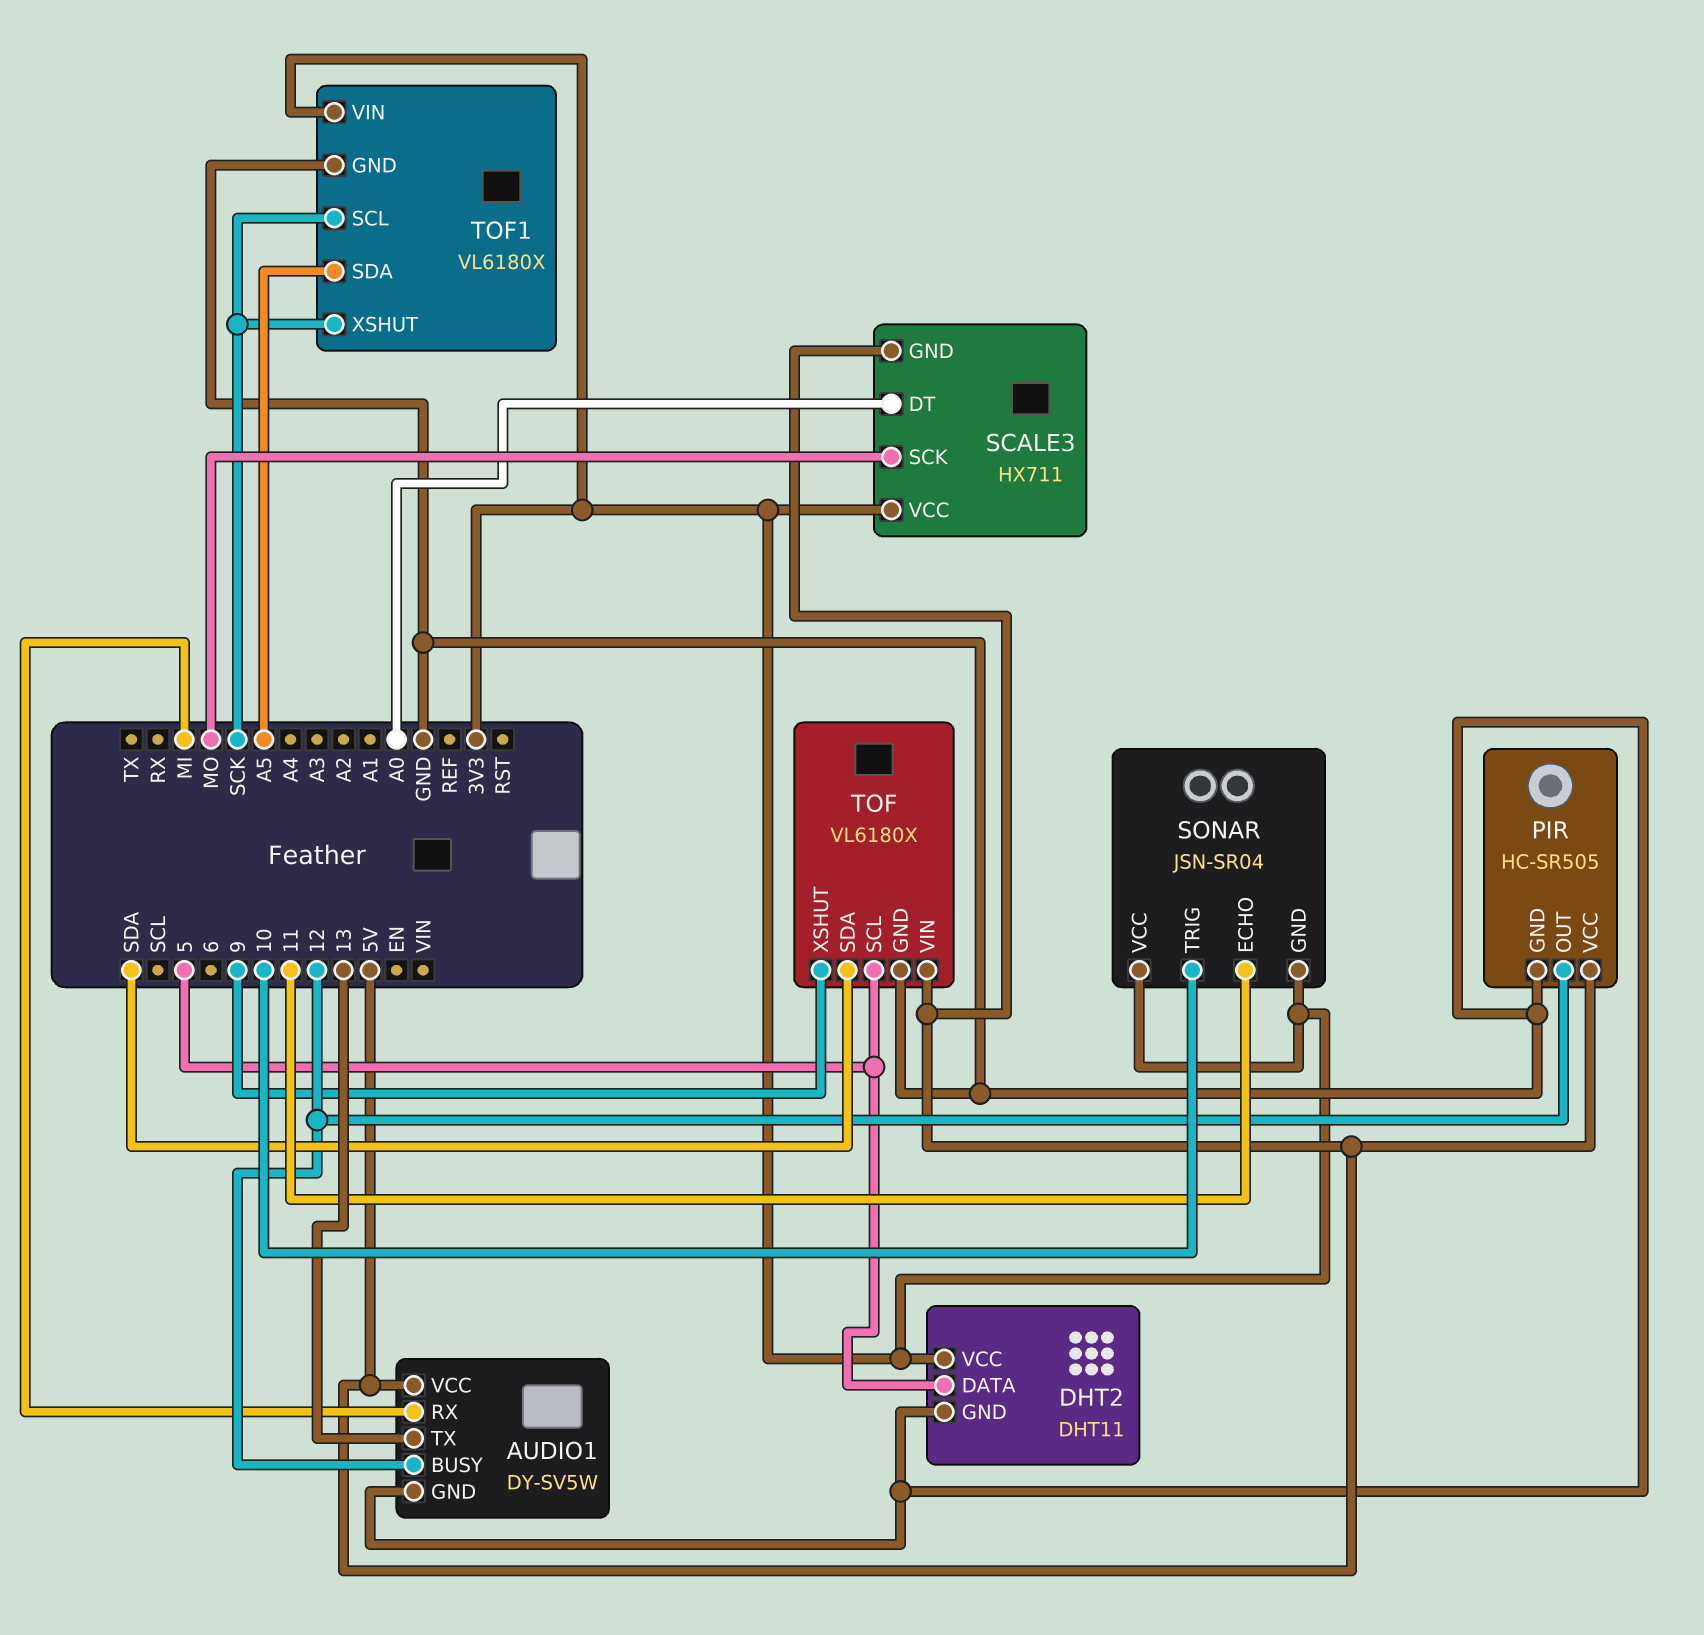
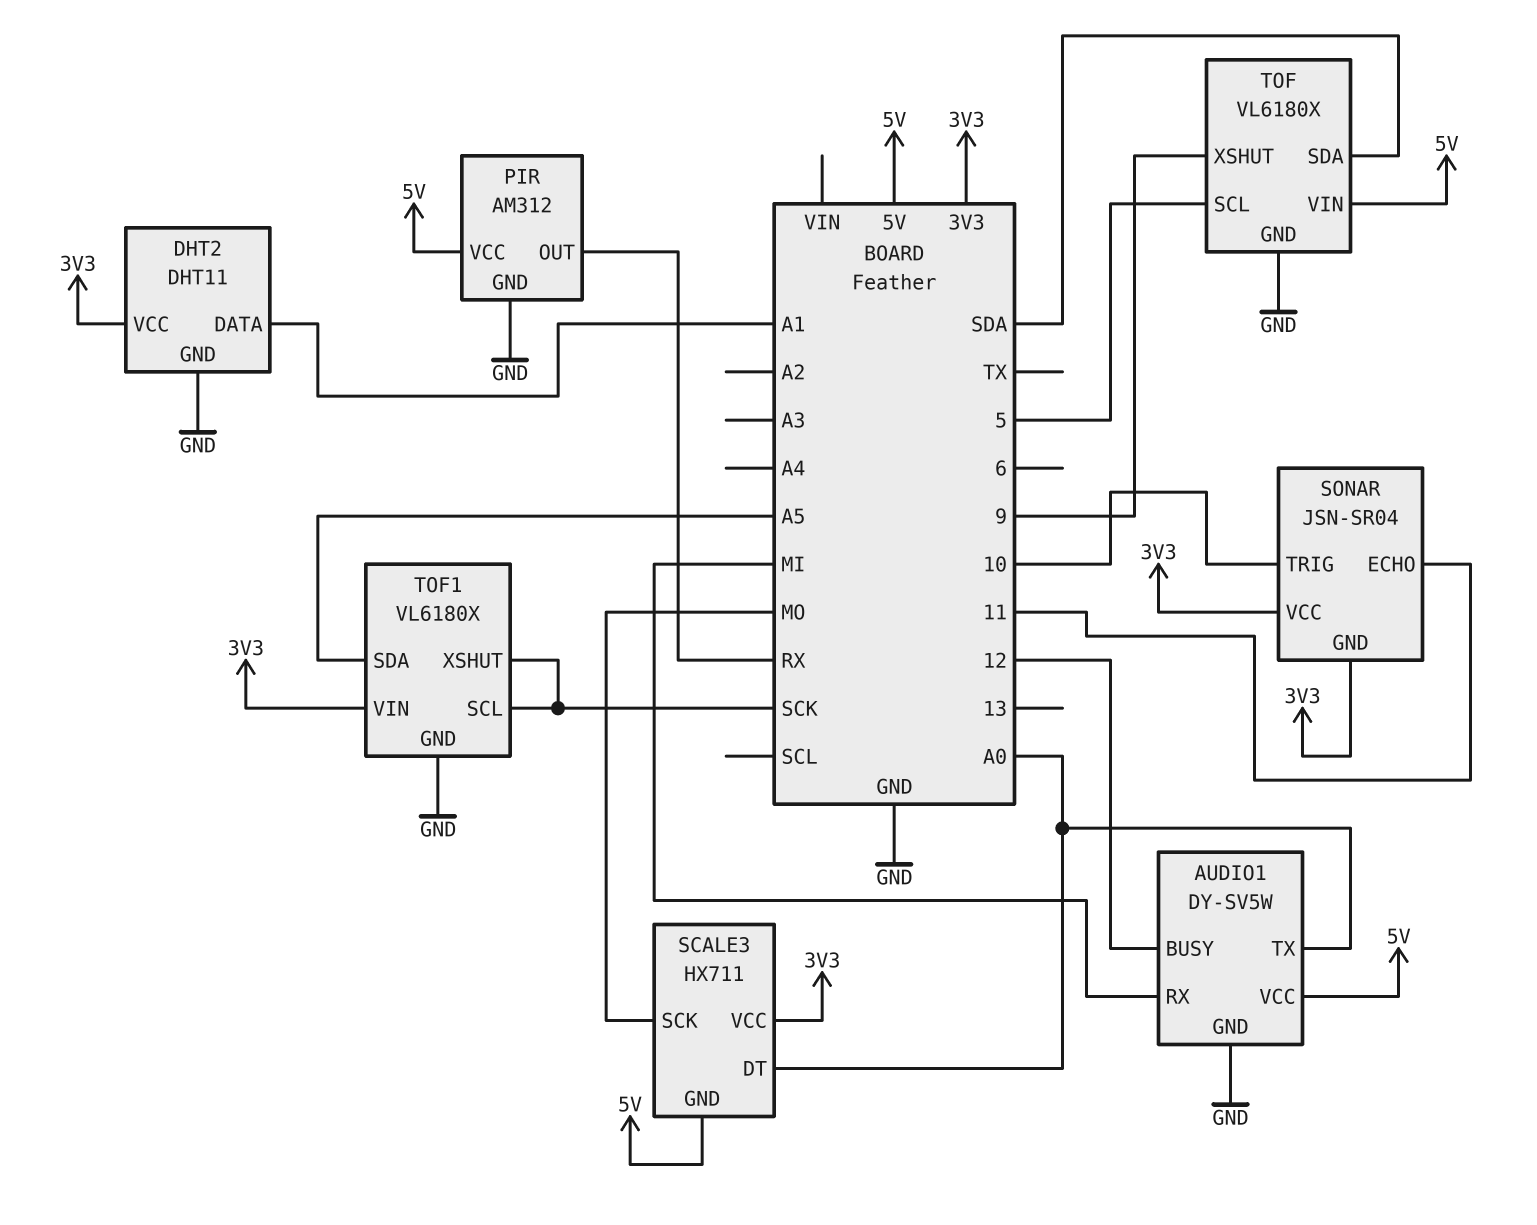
AUDIO1 pin TX: 13 -> A0
DHT2 pin DATA: 5 -> A1
PIR: HC-SR505 -> AM312
PIR pin OUT: 12 -> RX

